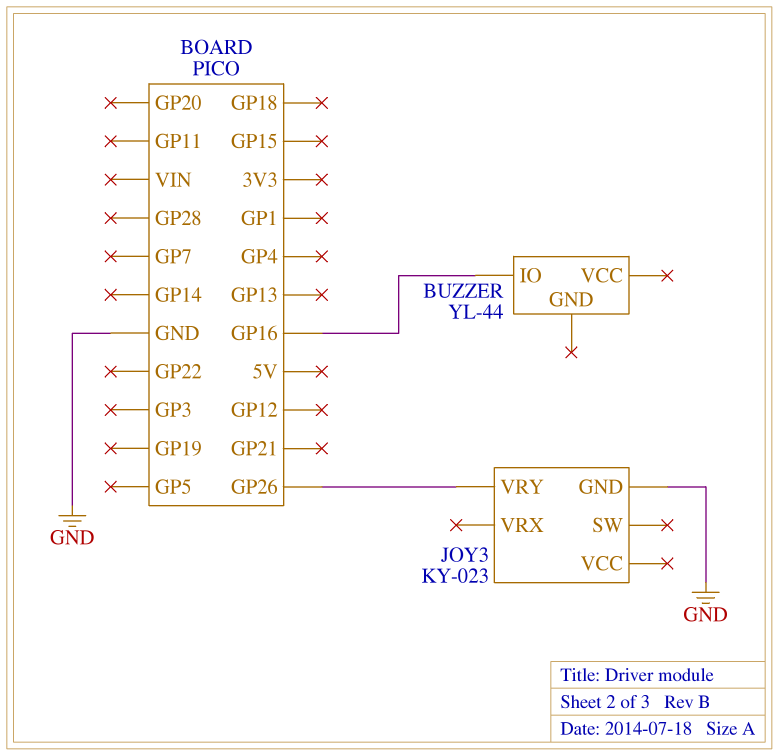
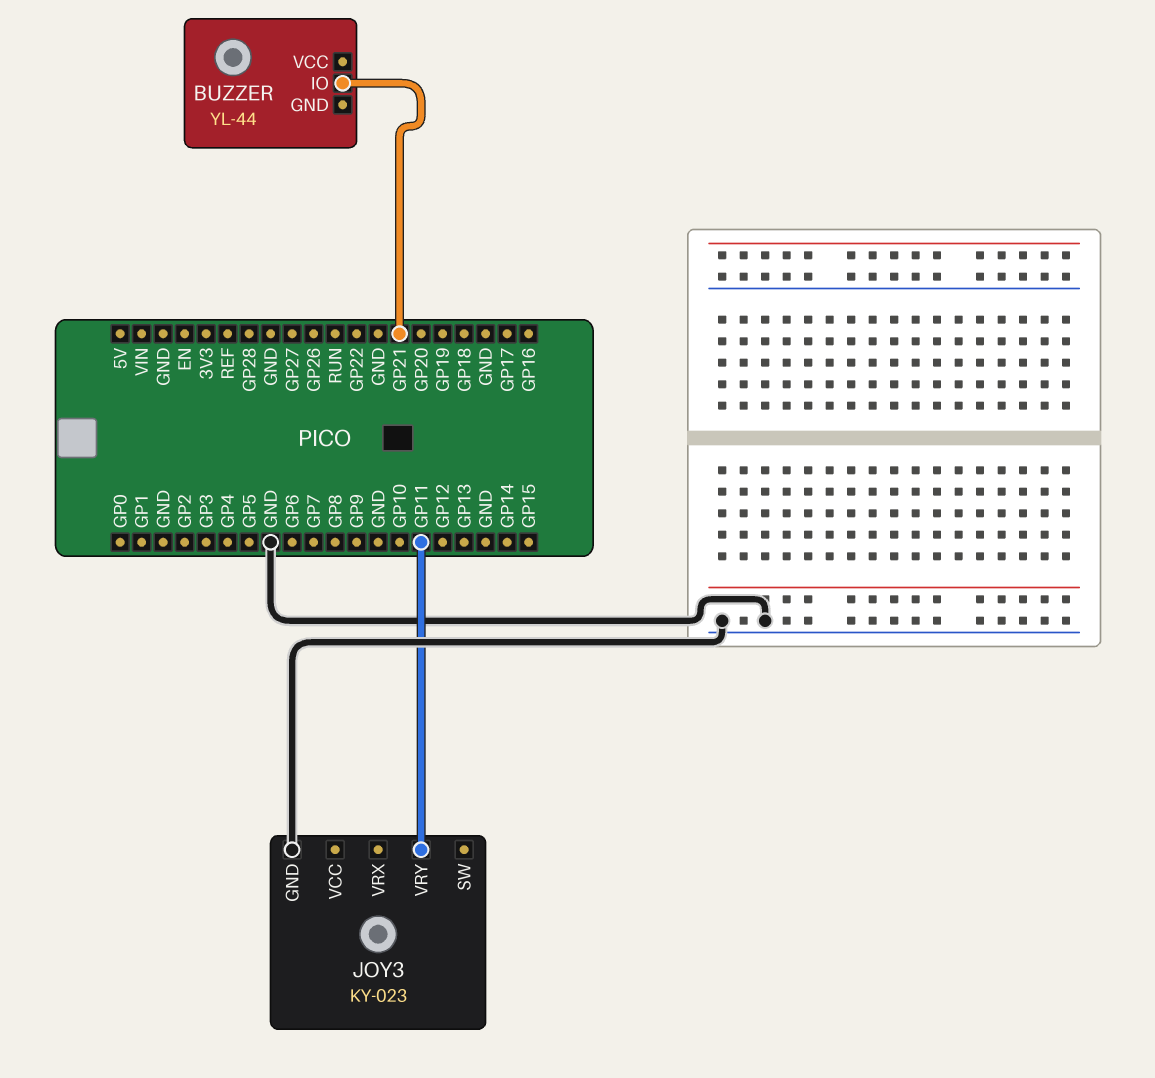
BUZZER pin IO: GP16 -> GP21
JOY3 pin VRY: GP26 -> GP11

